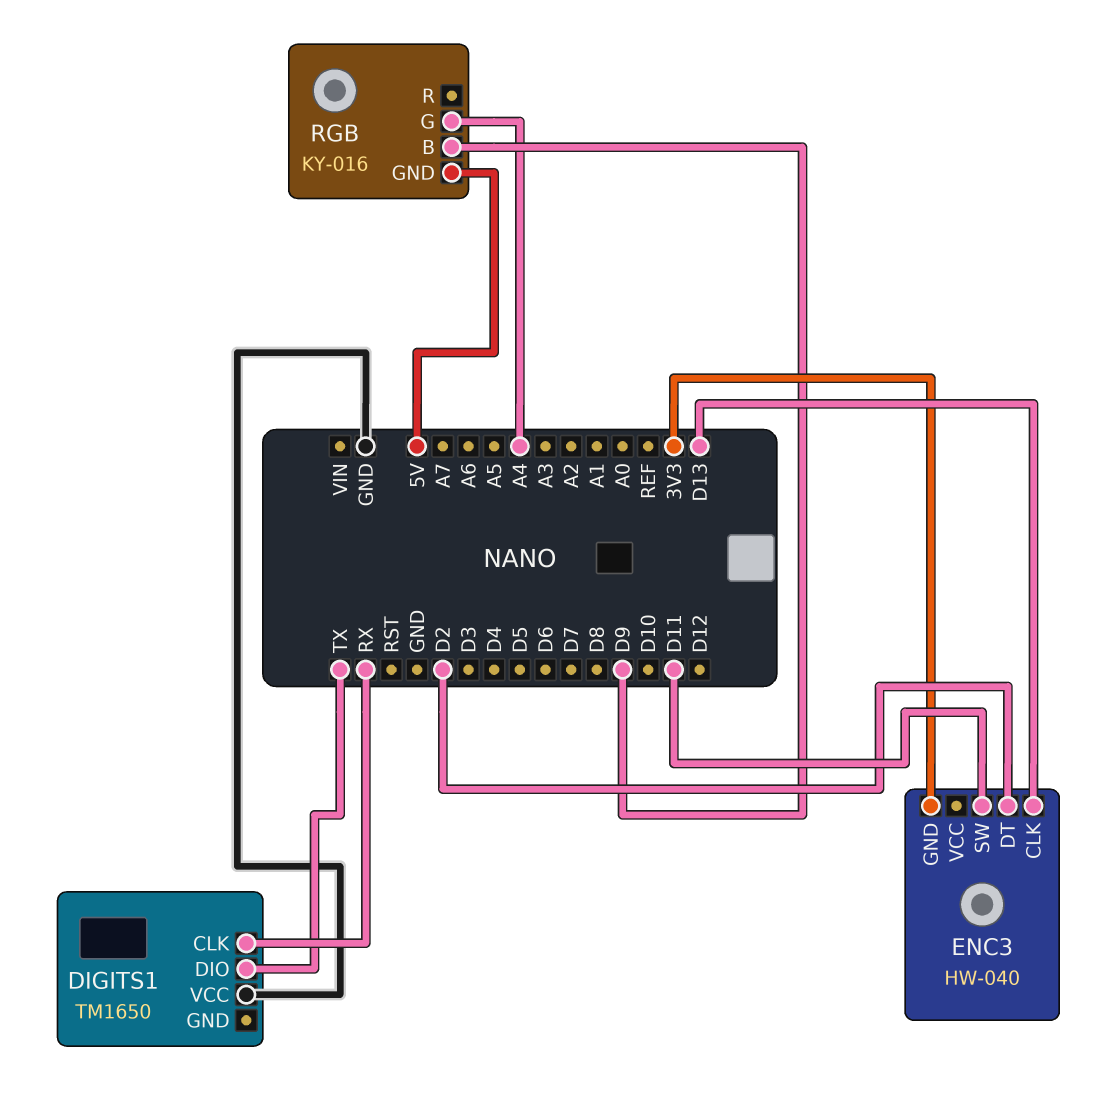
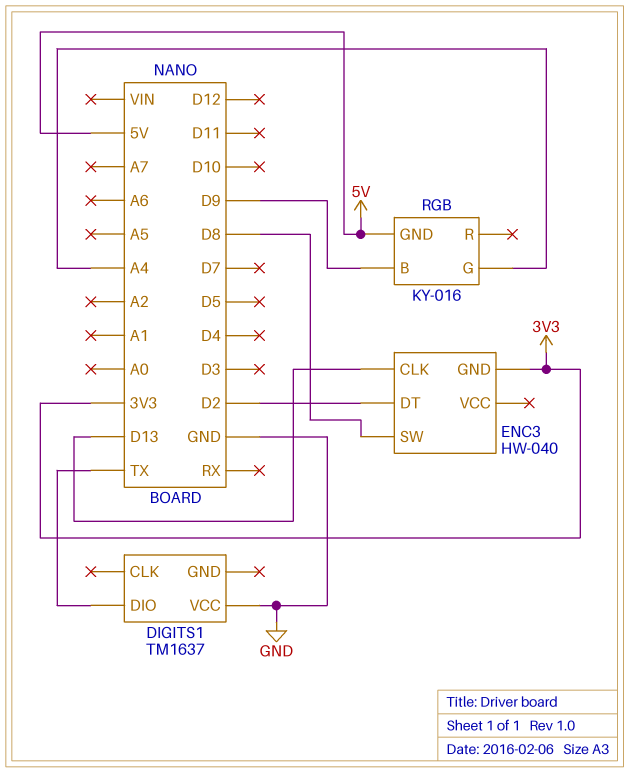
DIGITS1: TM1650 -> TM1637
DIGITS1 pin CLK: RX -> none
ENC3 pin SW: D11 -> D8

